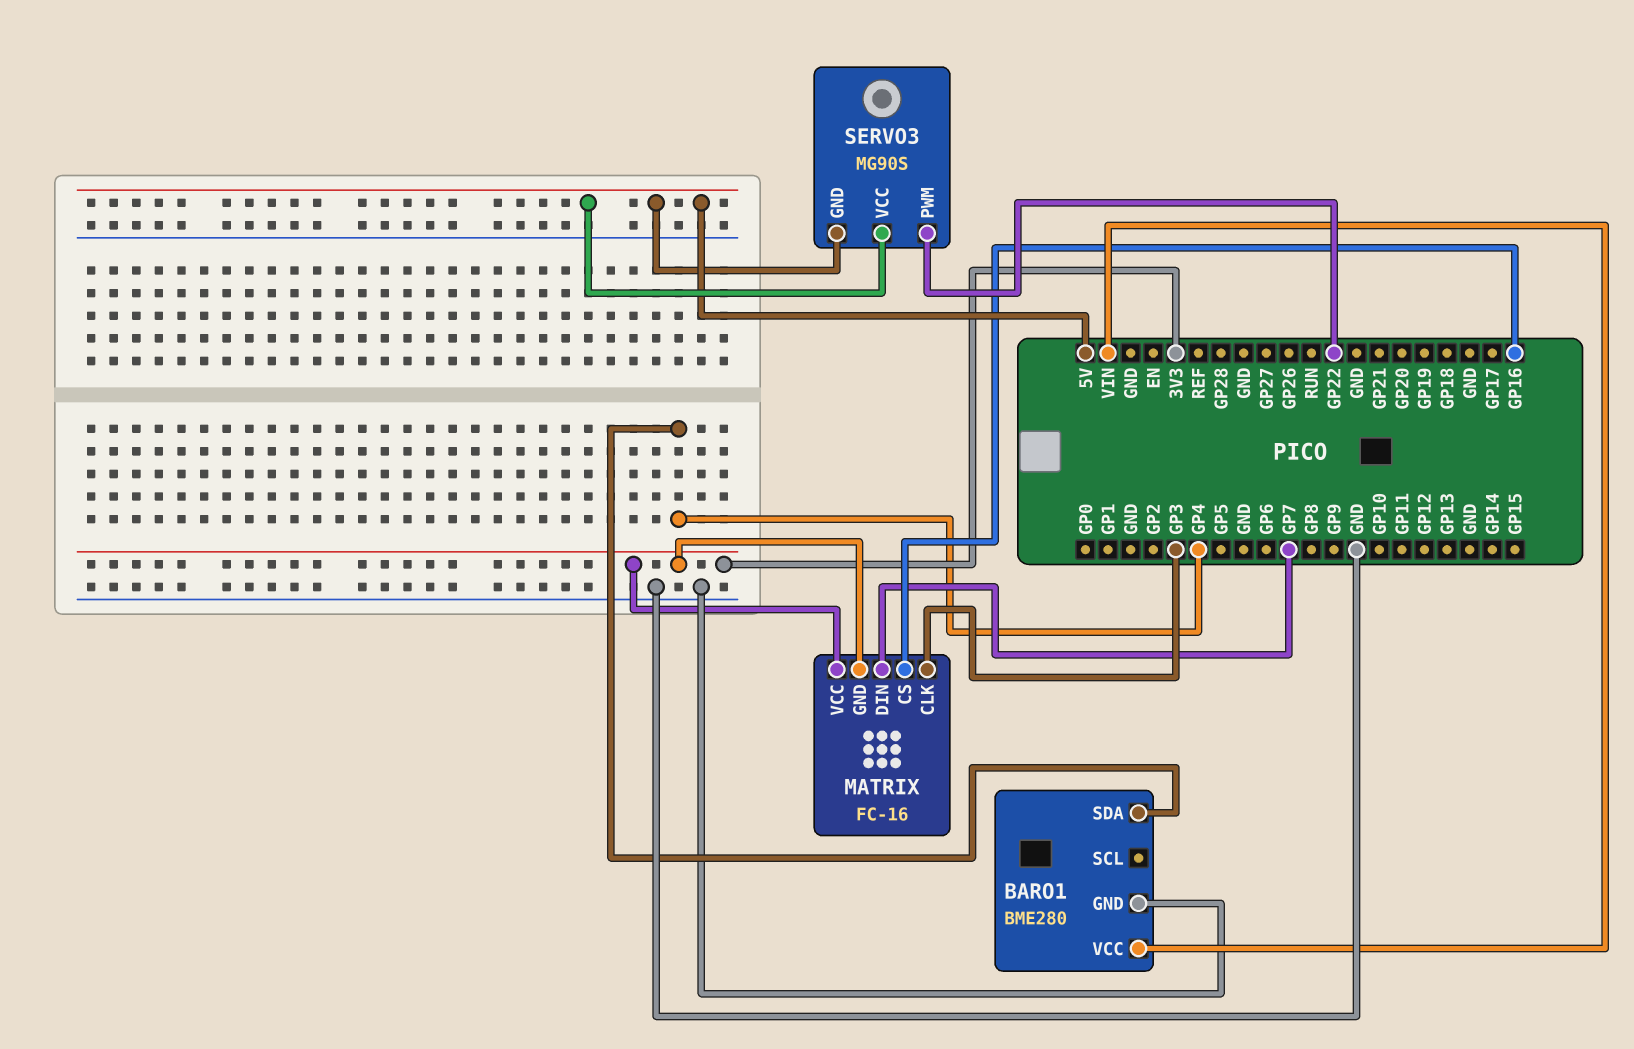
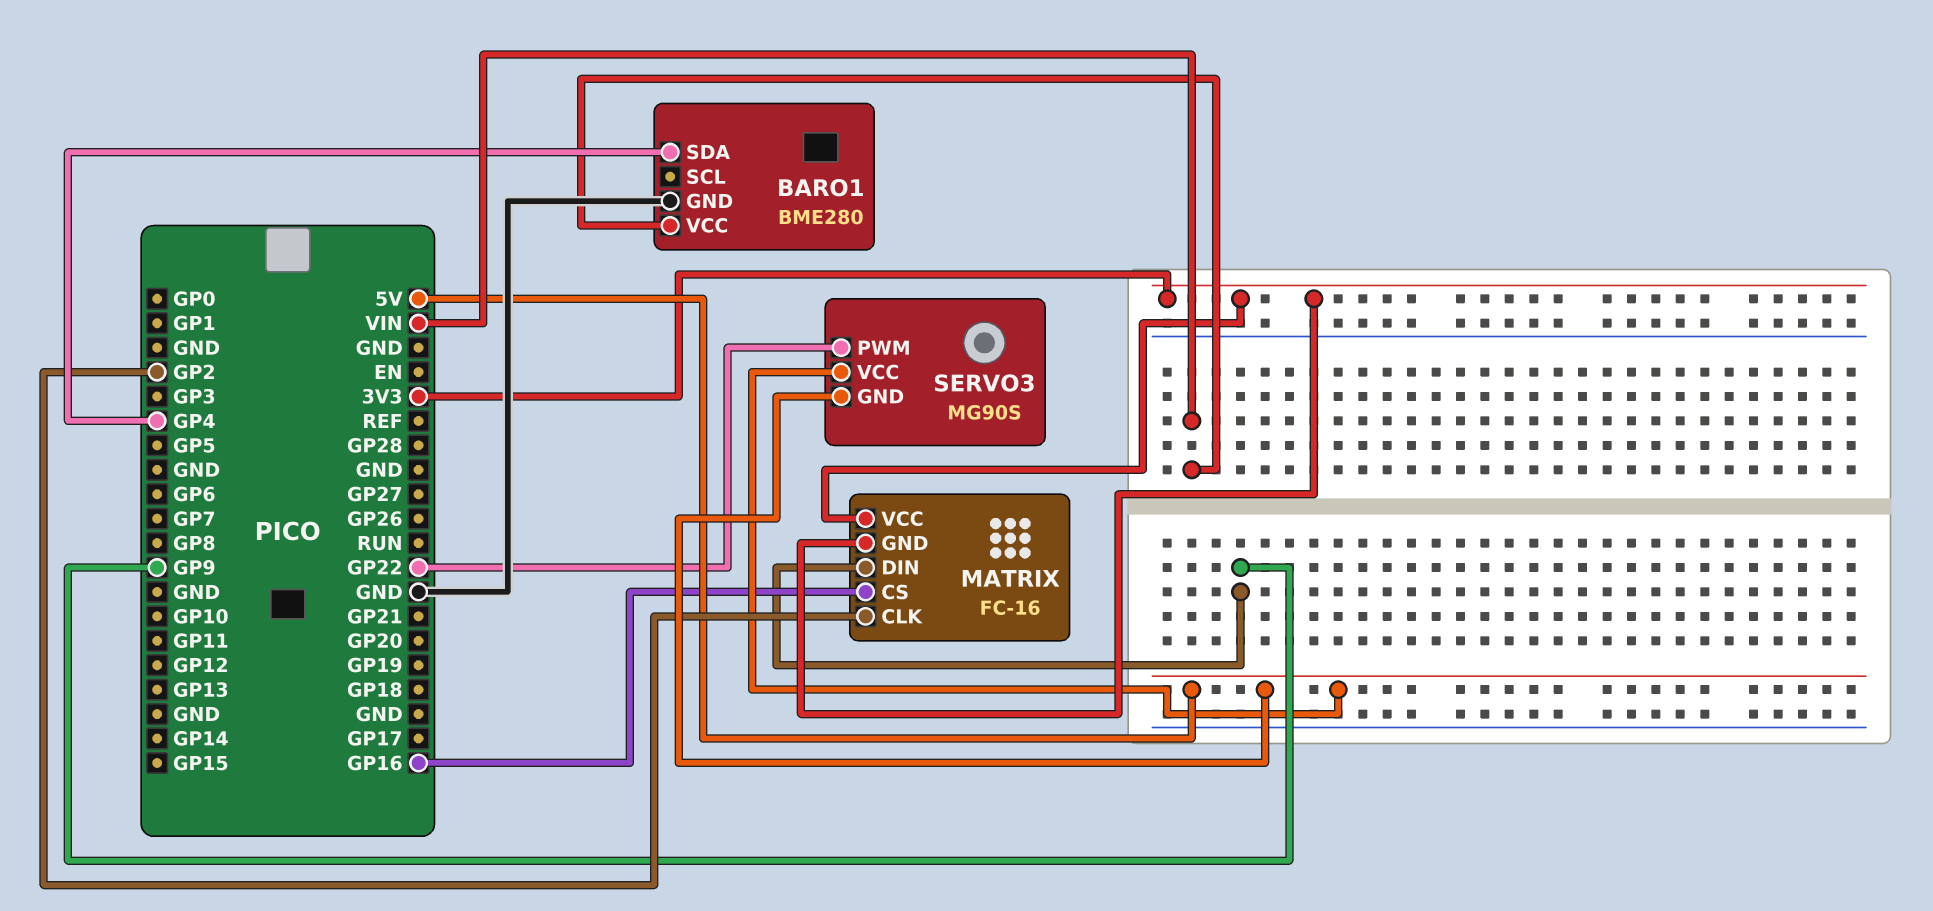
MATRIX pin CLK: GP3 -> GP2
MATRIX pin DIN: GP7 -> GP9

